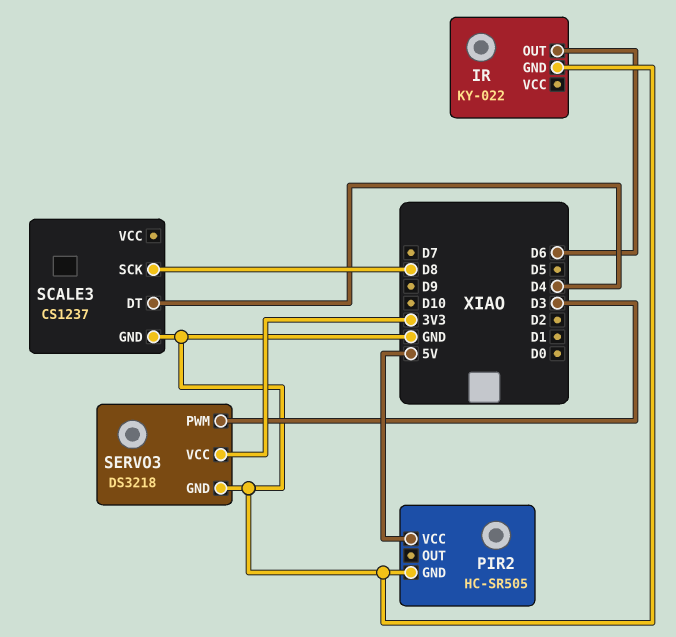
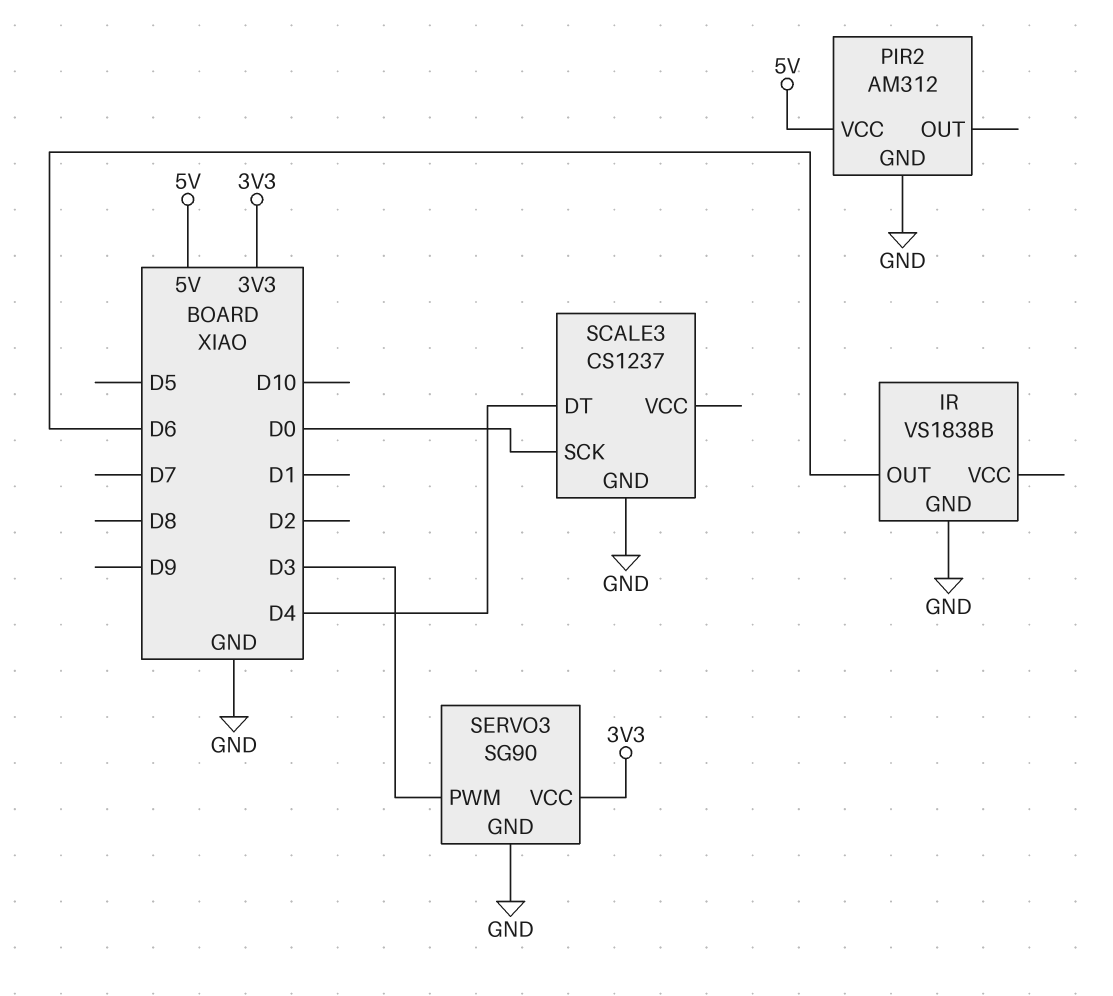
IR: KY-022 -> VS1838B
PIR2: HC-SR505 -> AM312
SCALE3 pin SCK: D8 -> D0
SERVO3: DS3218 -> SG90

